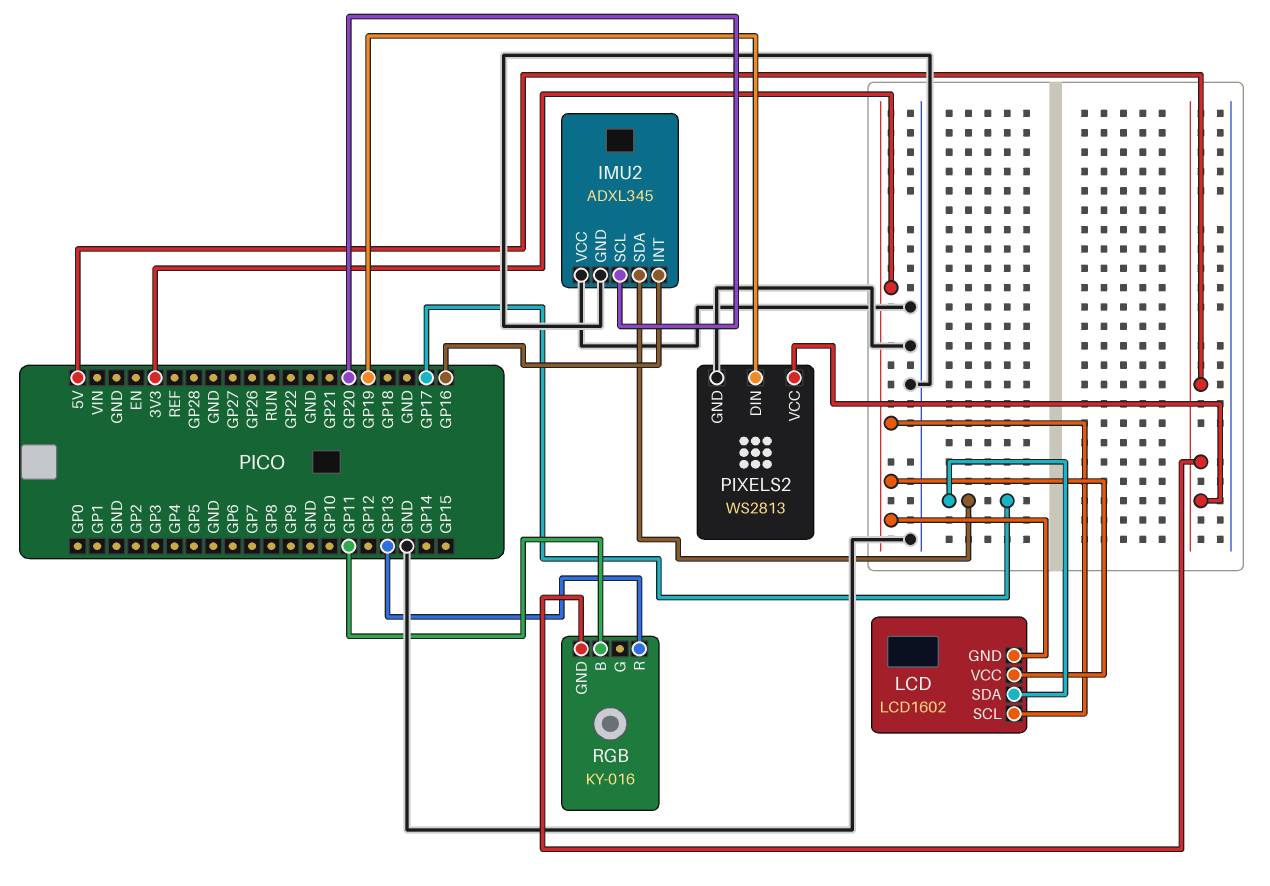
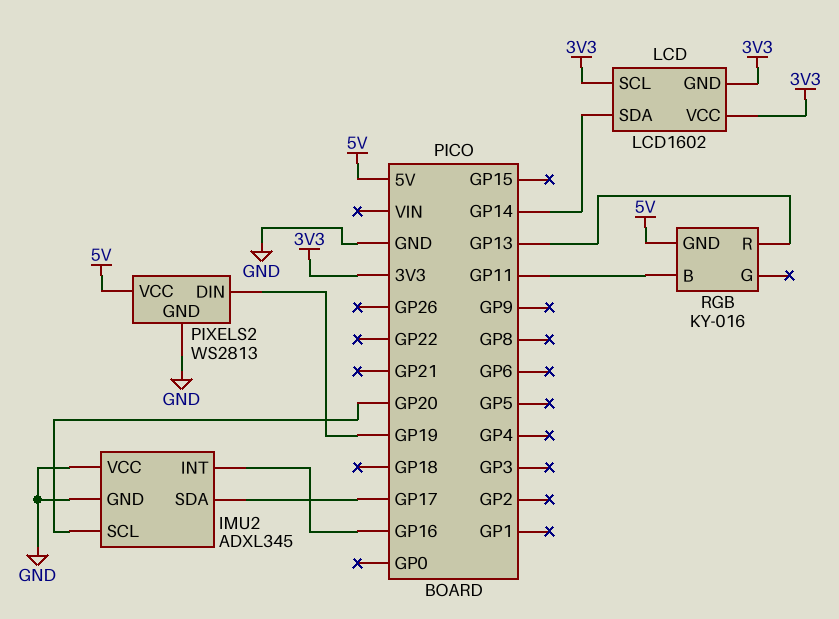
LCD pin SDA: GP17 -> GP14

